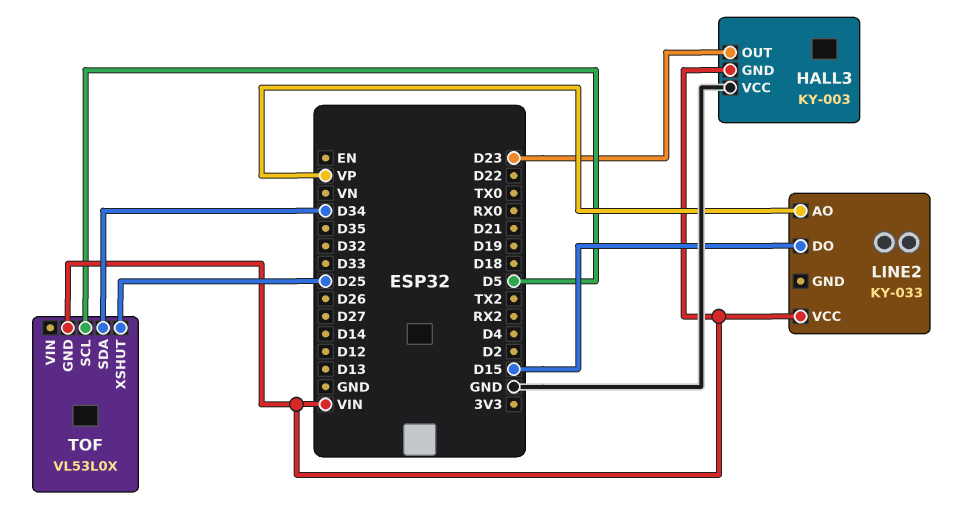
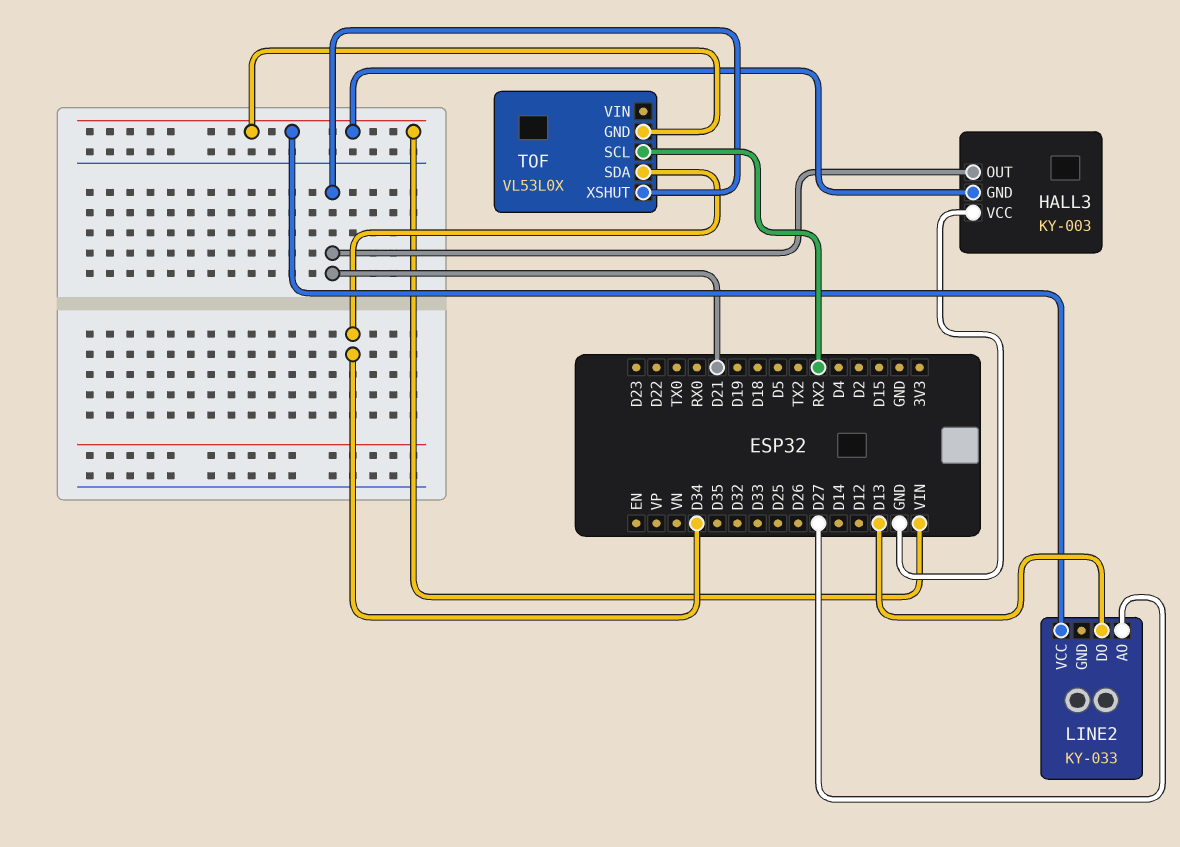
HALL3 pin OUT: D23 -> D21
LINE2 pin AO: VP -> D27
LINE2 pin DO: D15 -> D13
TOF pin SCL: D5 -> RX2
TOF pin XSHUT: D25 -> D21

